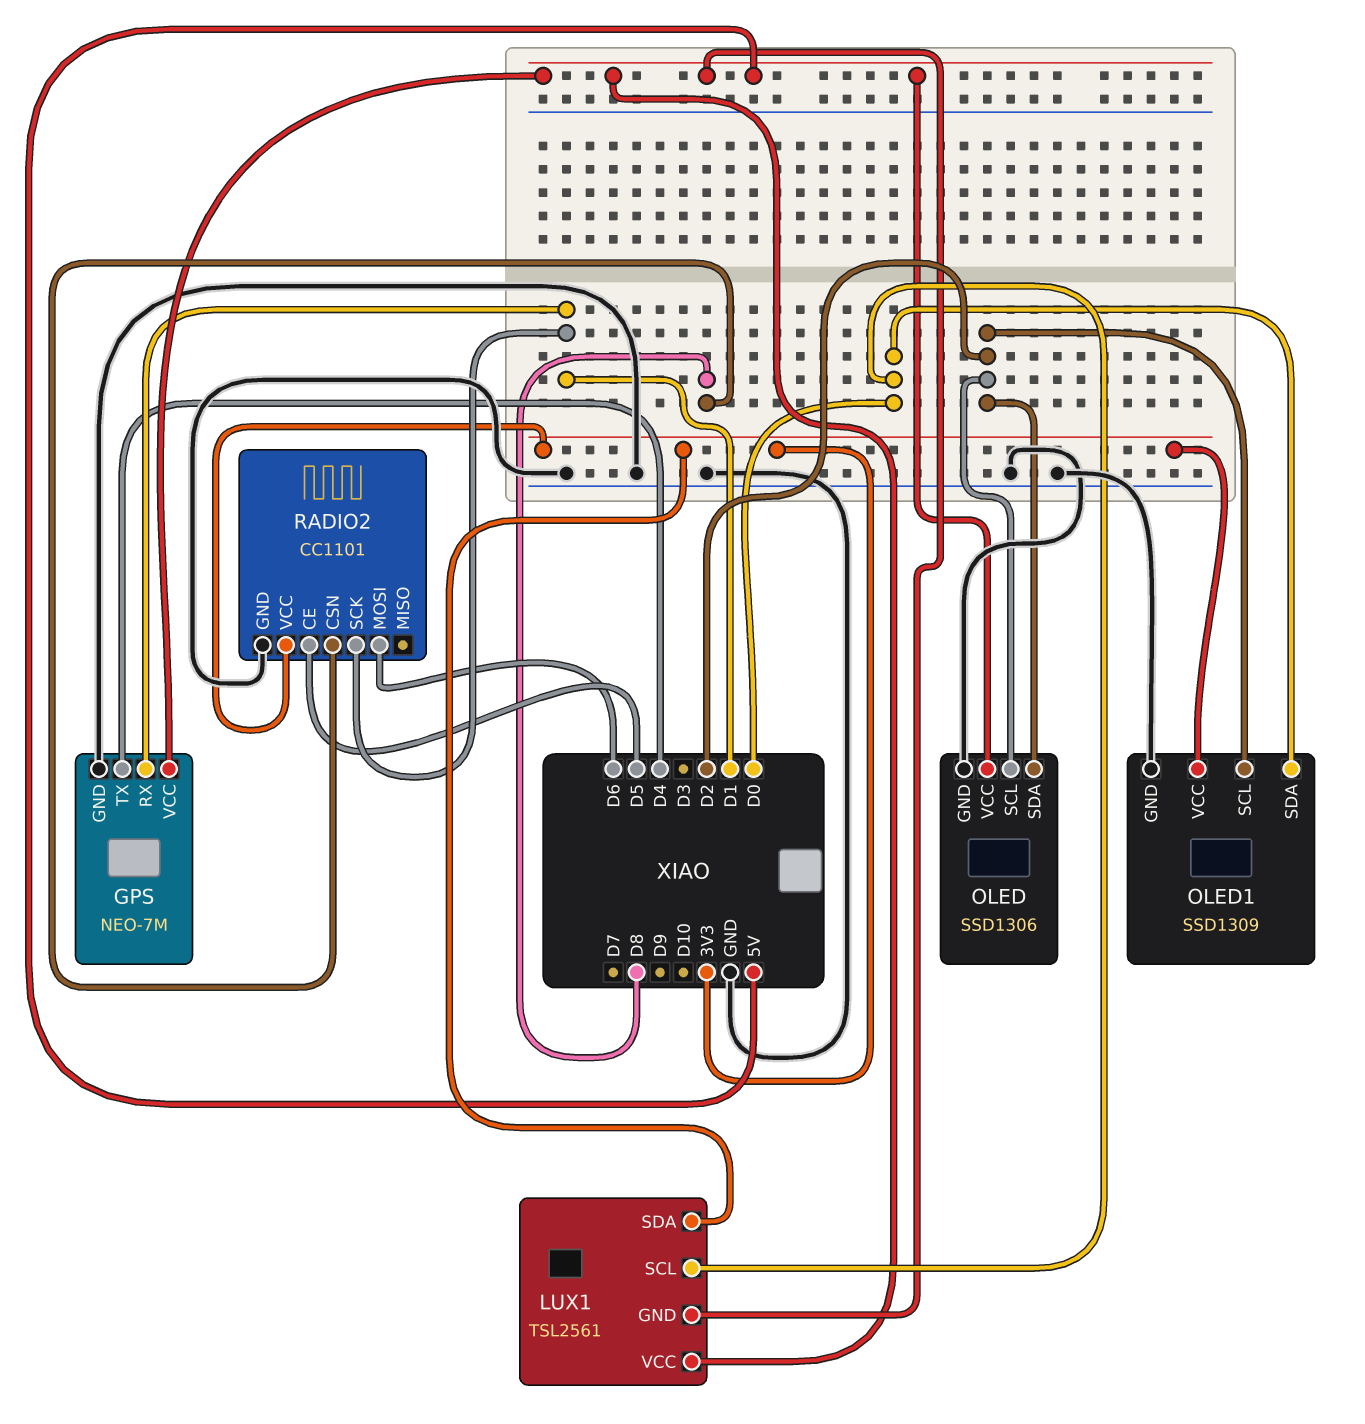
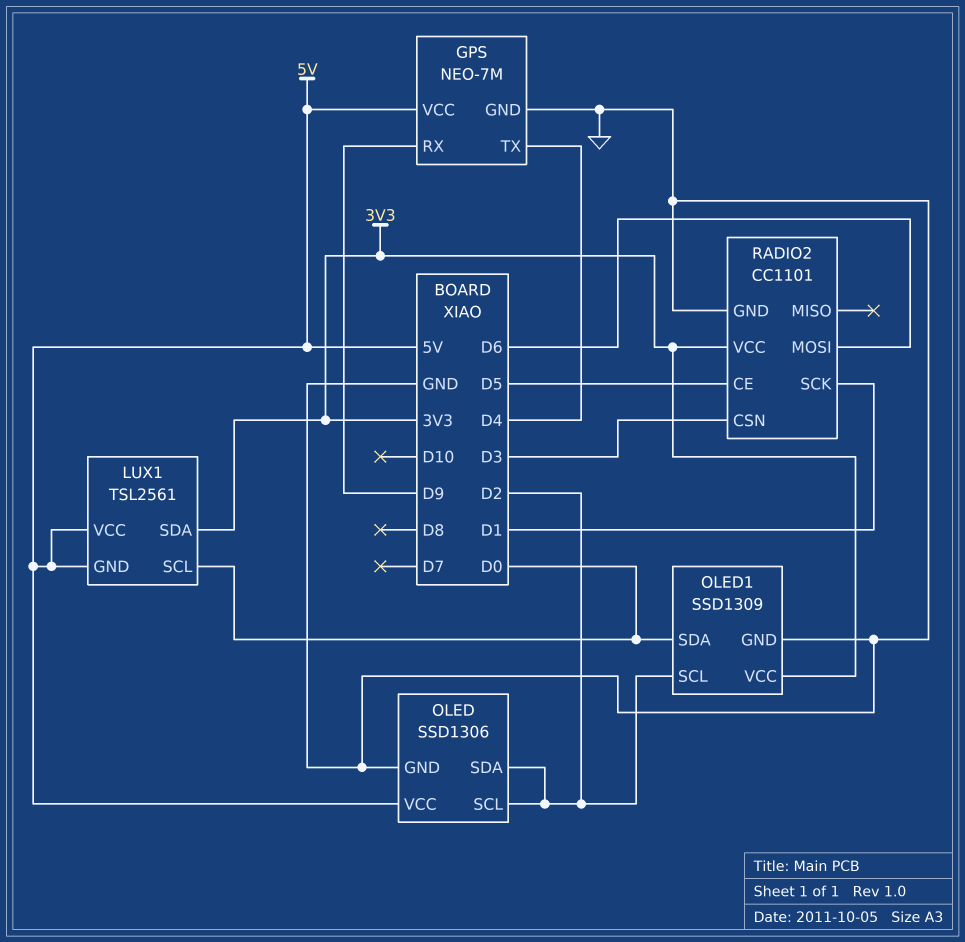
GPS pin RX: D1 -> D9
RADIO2 pin CSN: D8 -> D3

